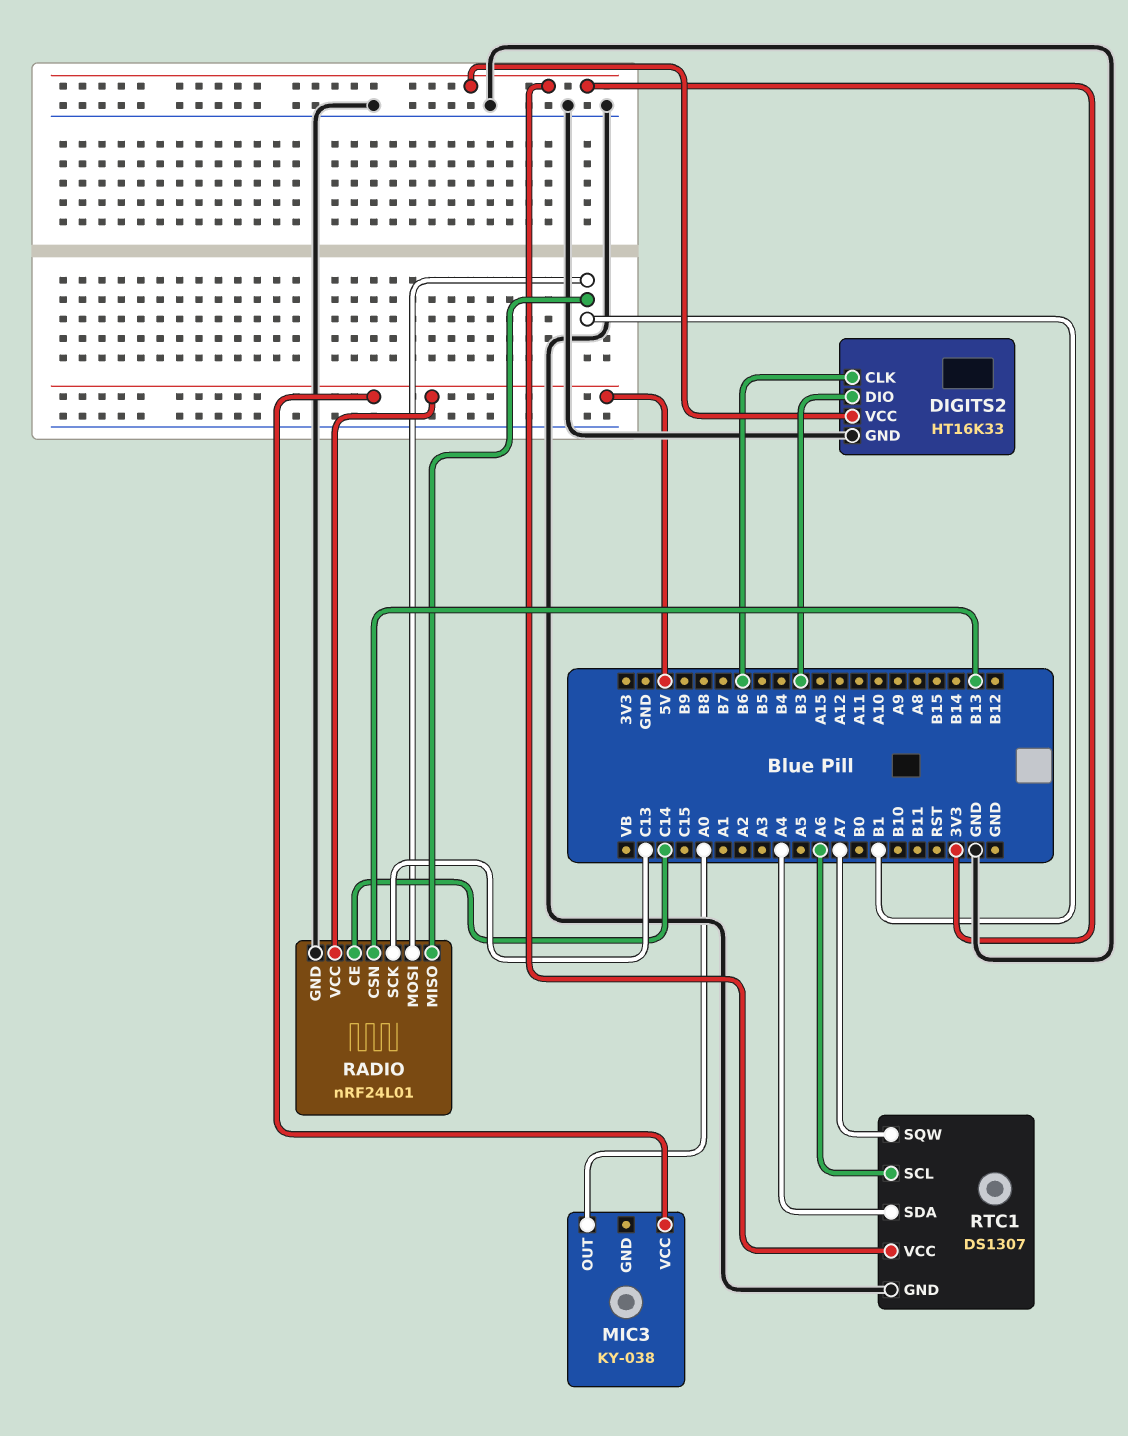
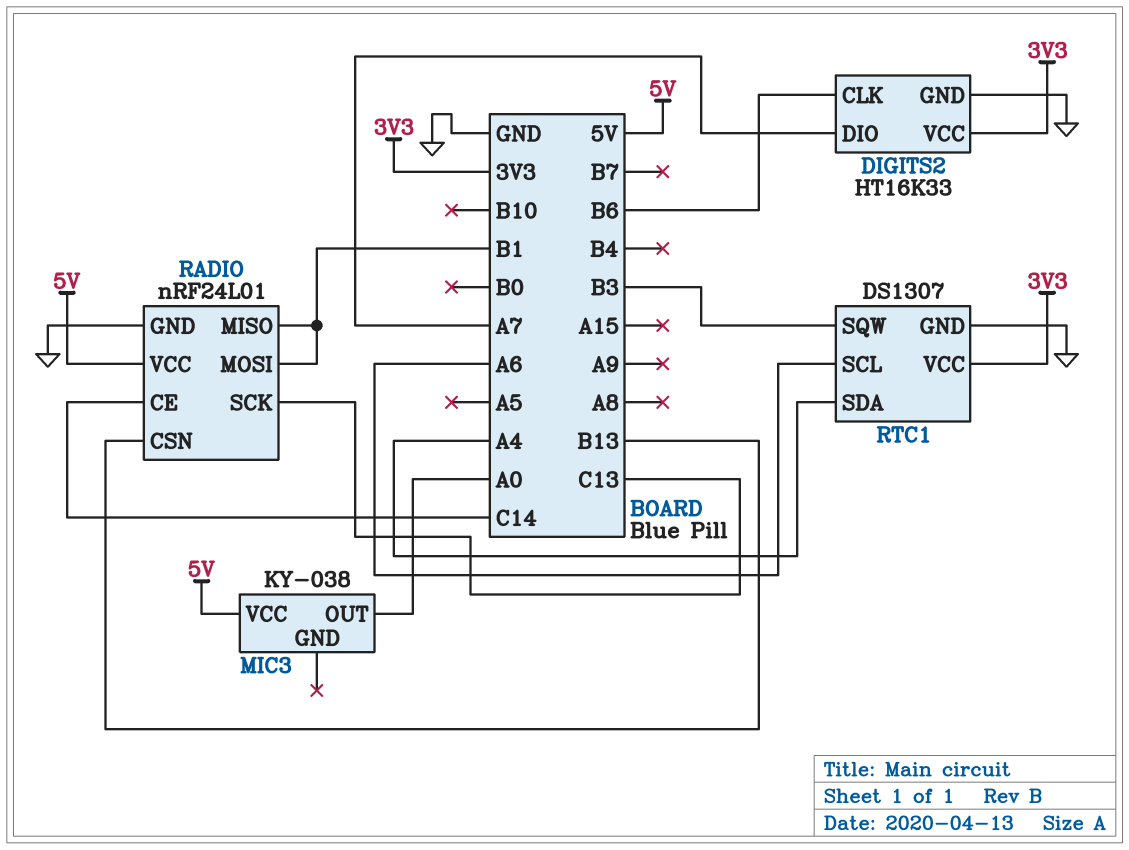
DIGITS2 pin DIO: B3 -> A7
RTC1 pin SQW: A7 -> B3

